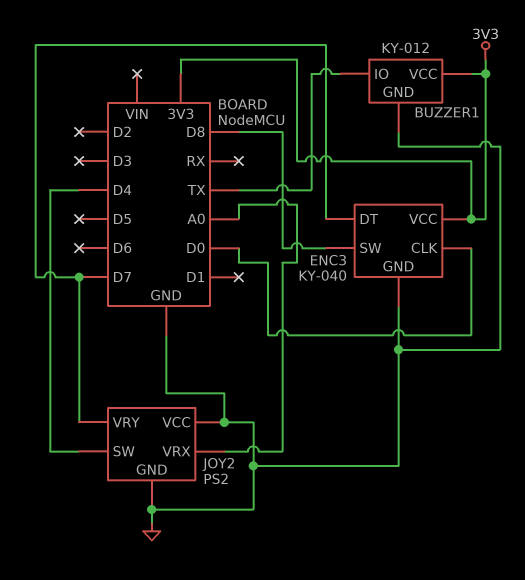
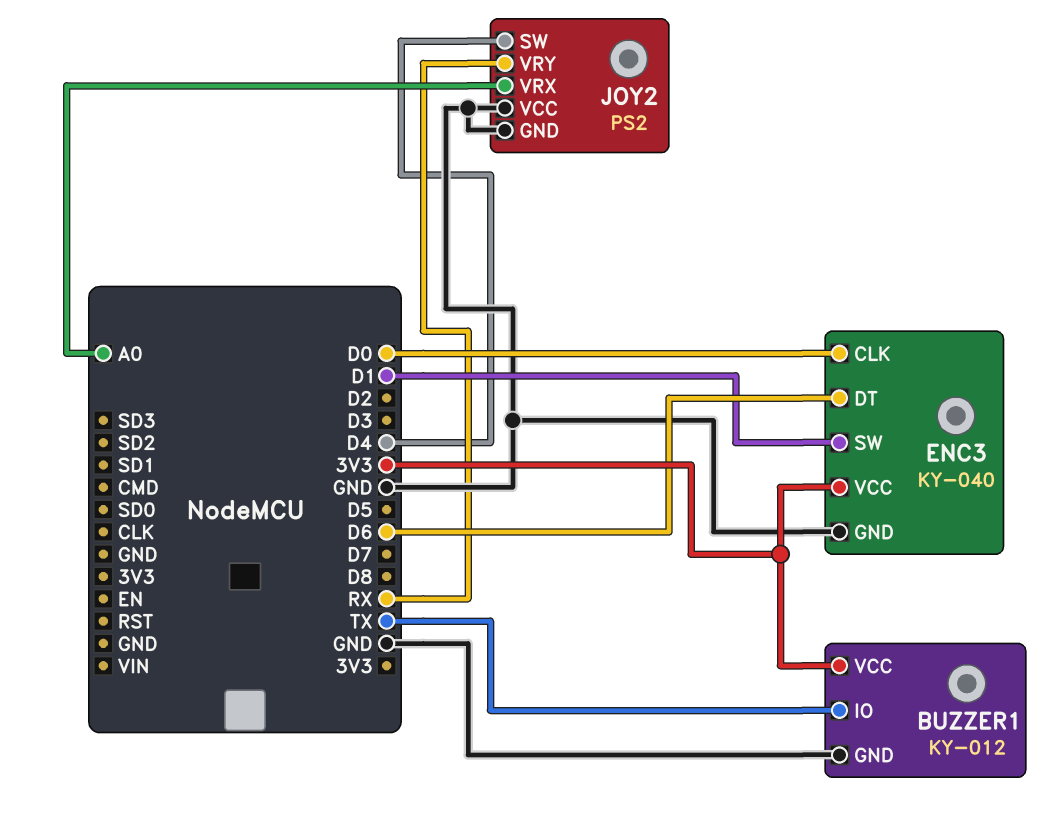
ENC3 pin DT: D7 -> D6
ENC3 pin SW: D8 -> D1
JOY2 pin VRY: D7 -> RX

